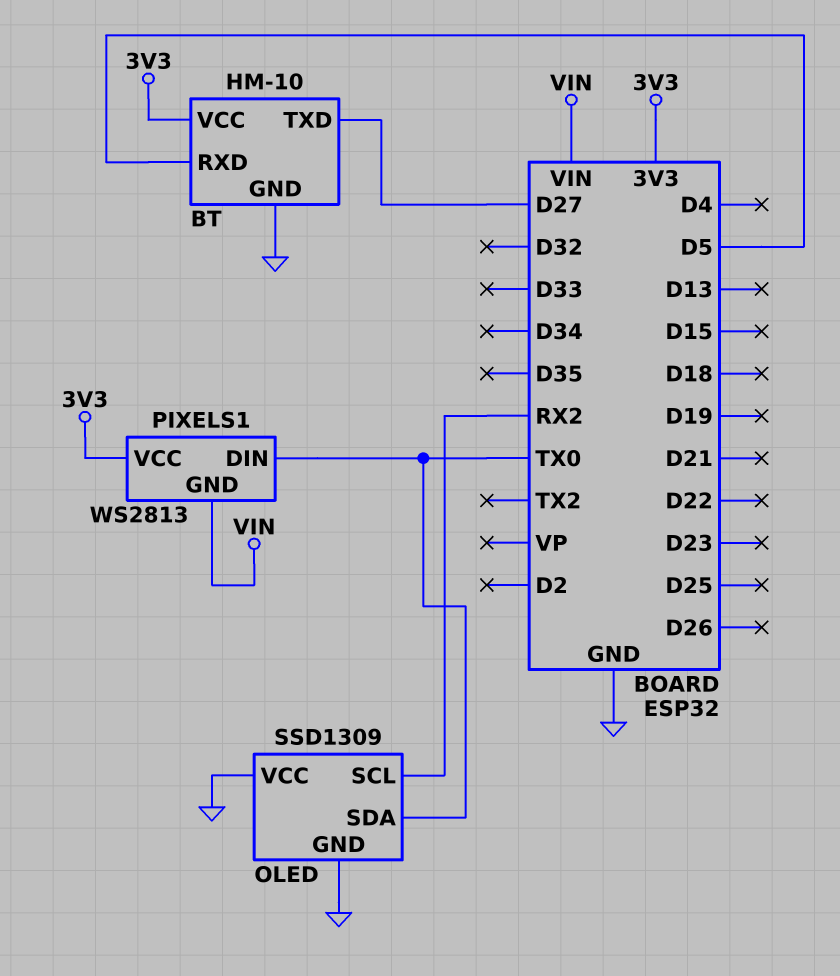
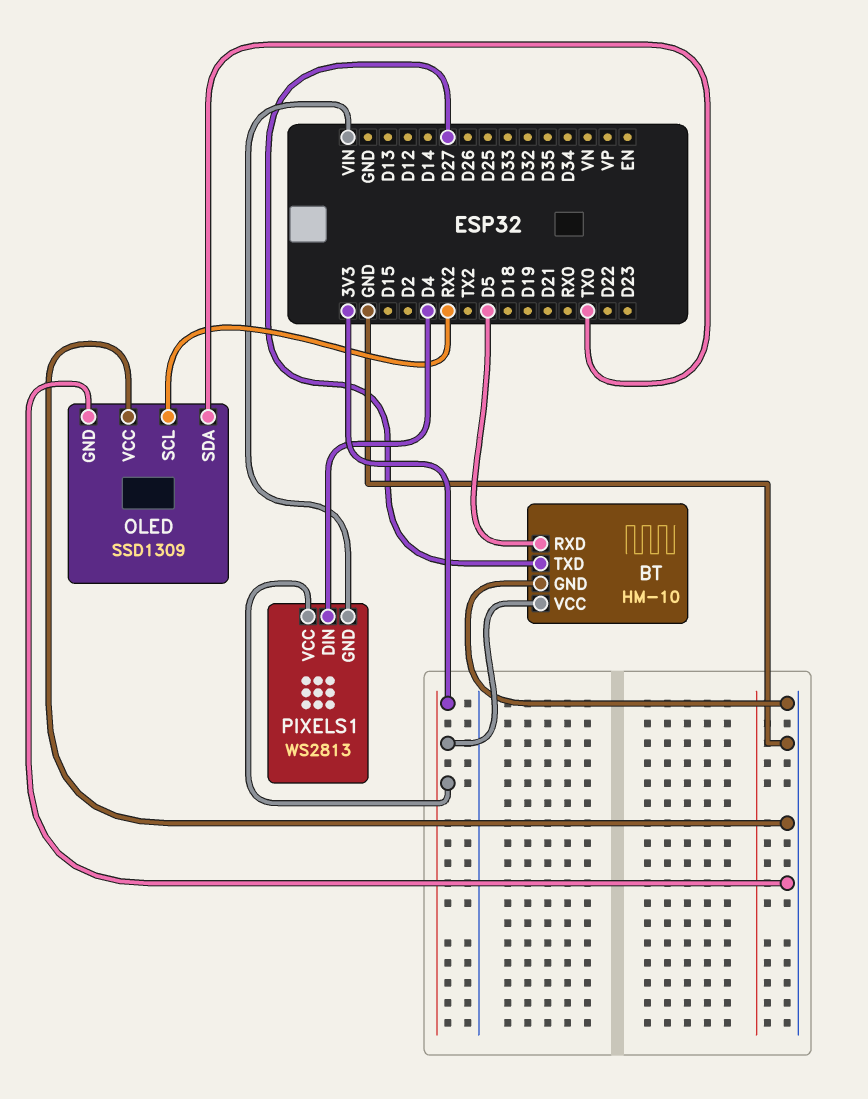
PIXELS1 pin DIN: TX0 -> D4

